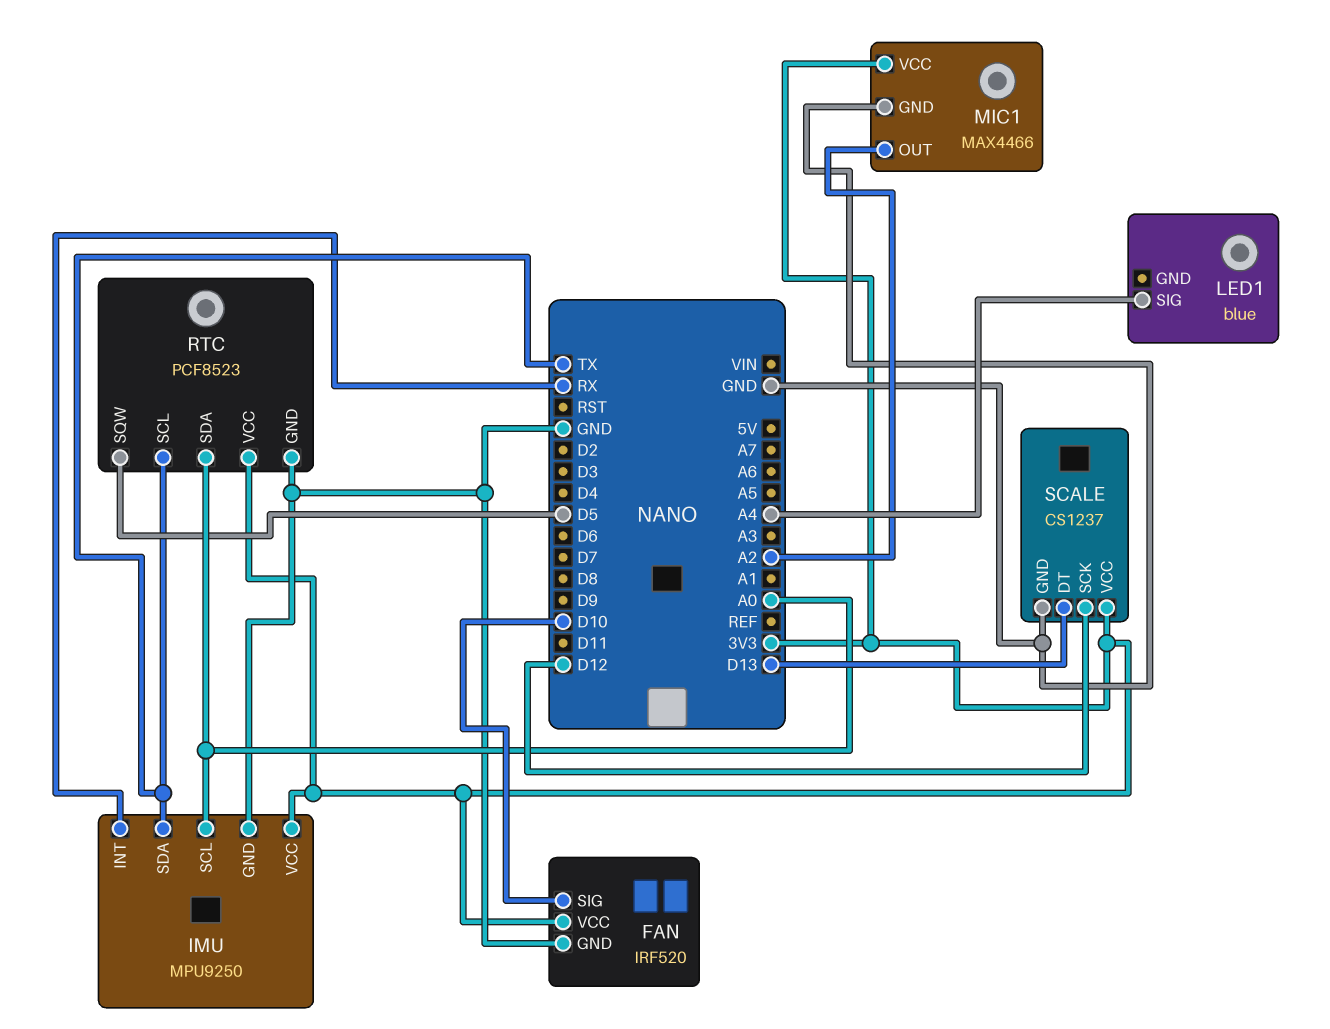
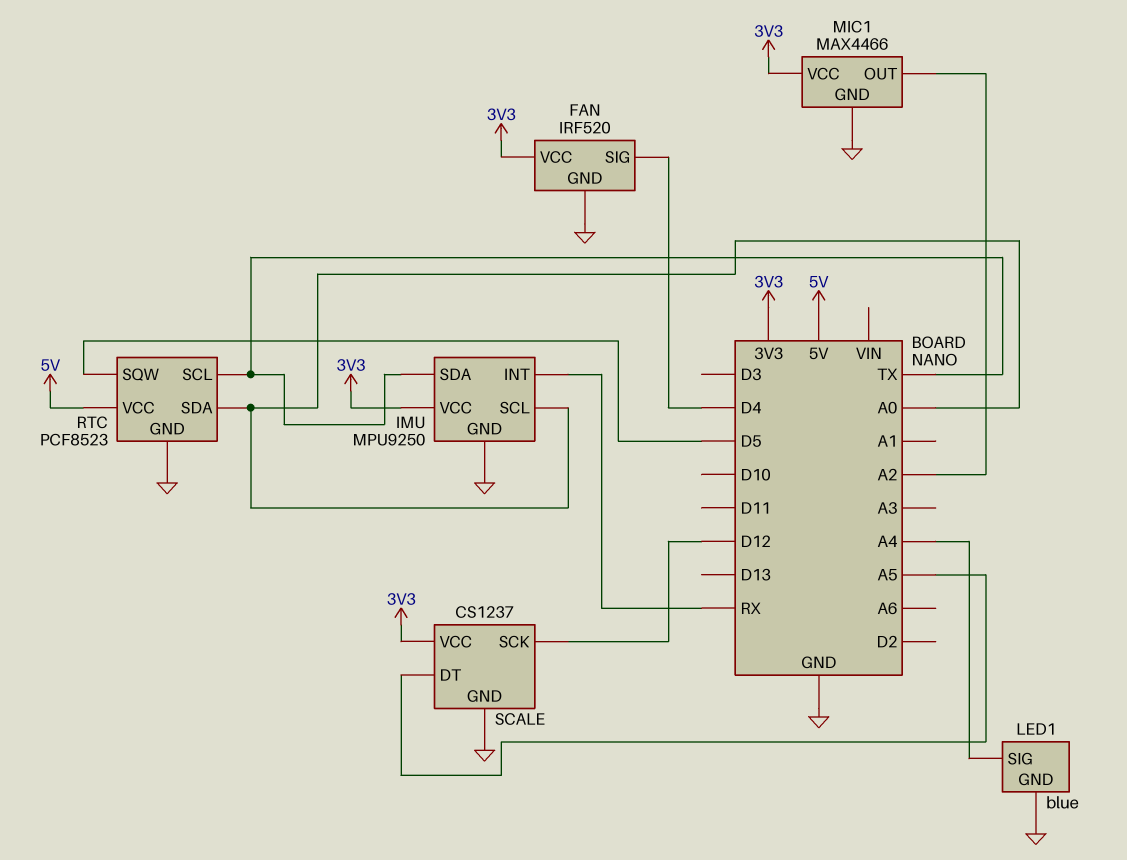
FAN pin SIG: D10 -> D4
LED1 pin GND: none -> GND
RTC pin VCC: 3V3 -> 5V
SCALE pin DT: D13 -> A5

